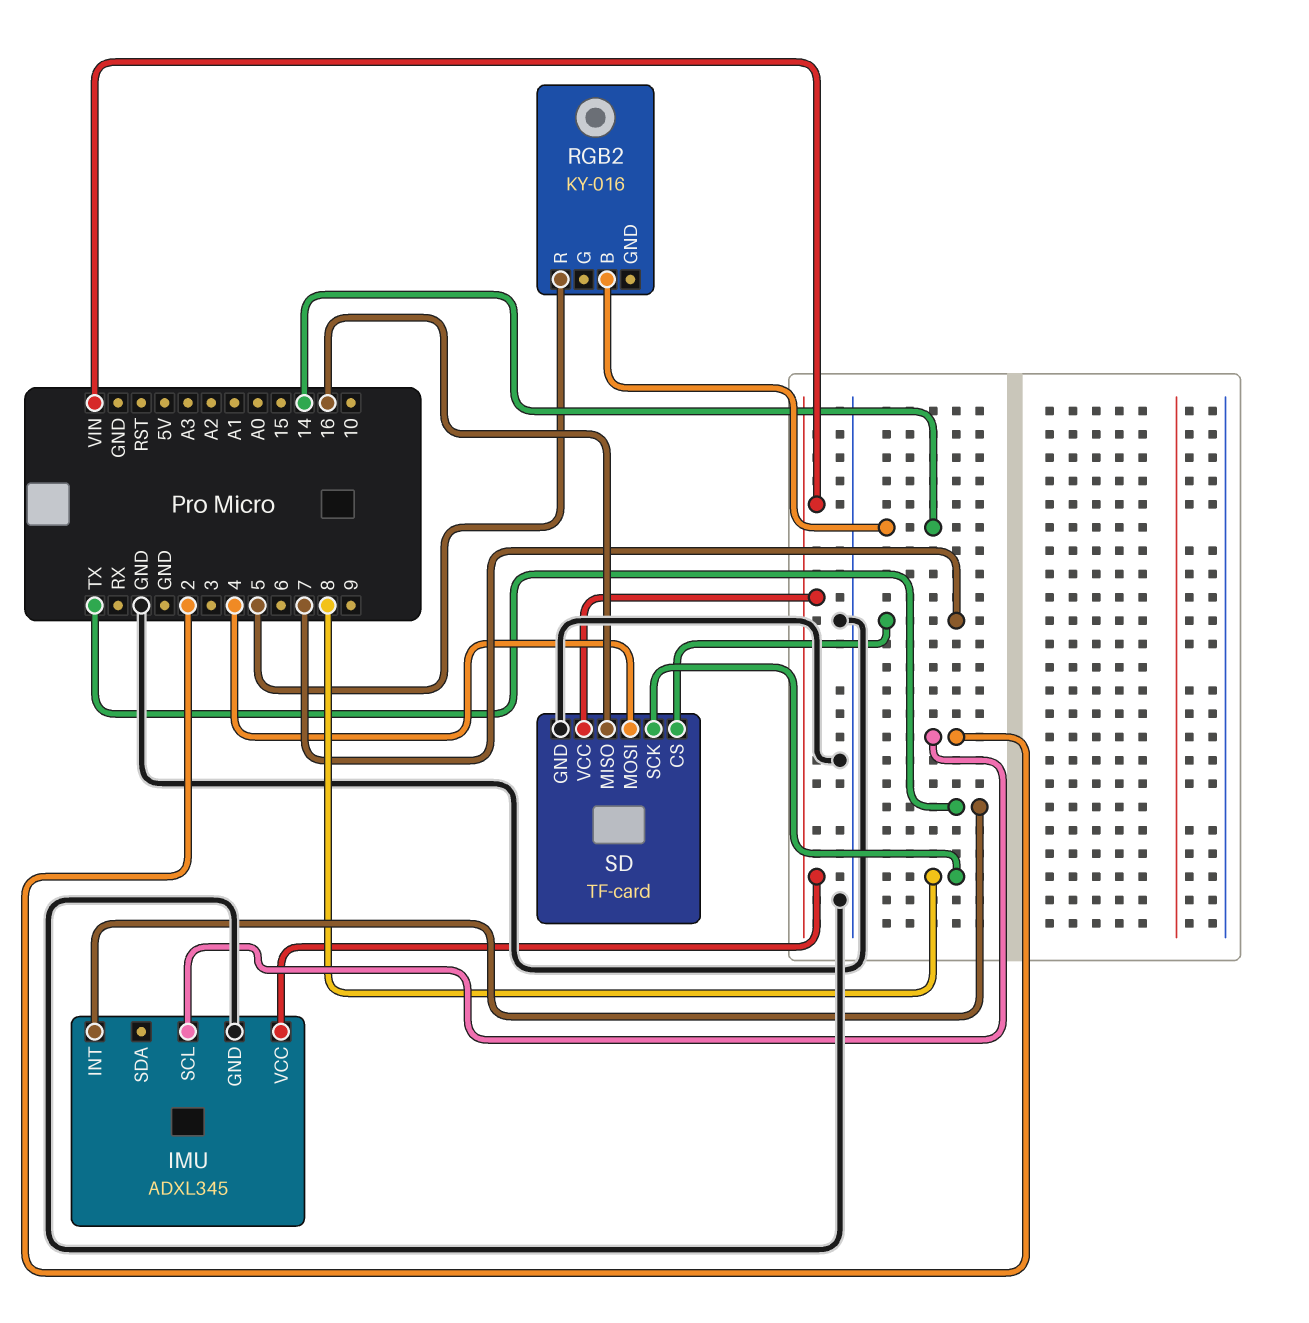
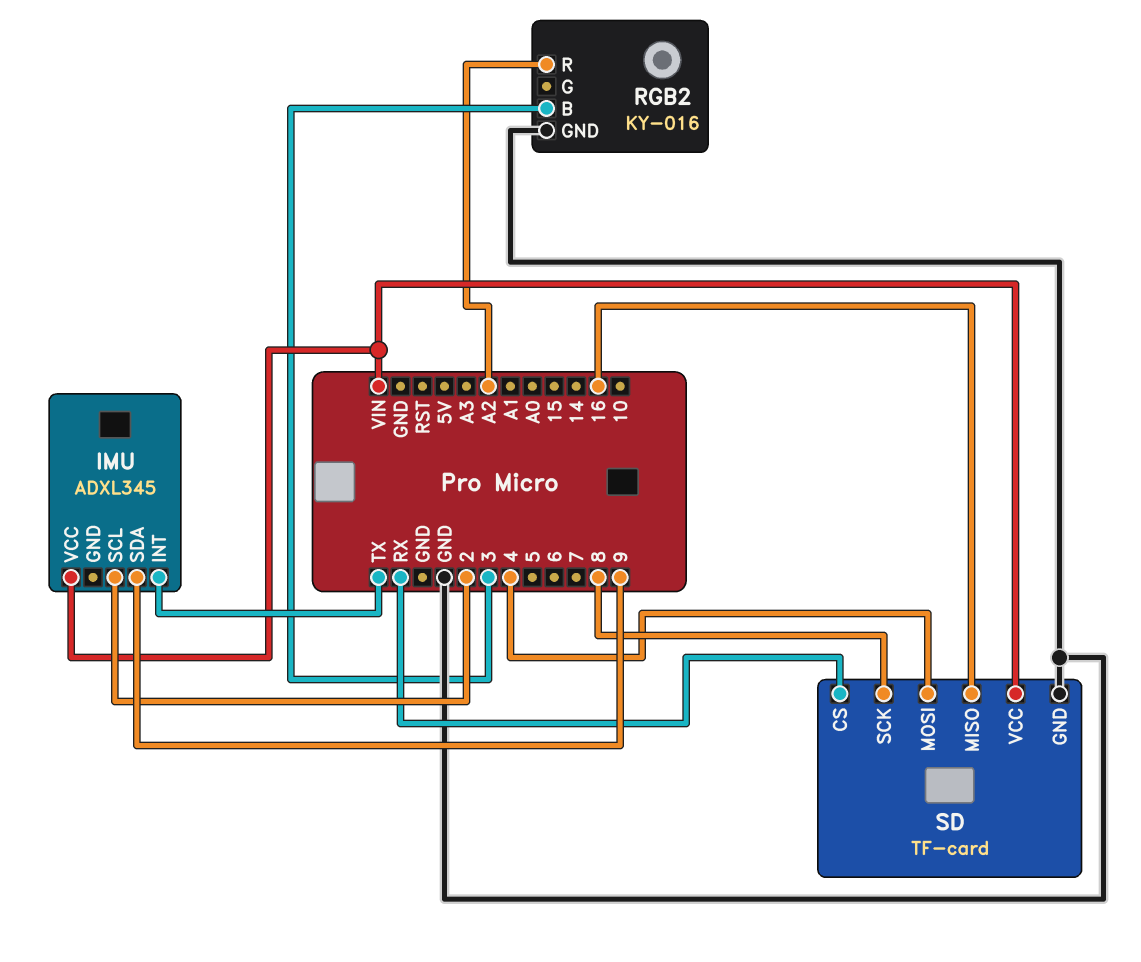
IMU pin GND: GND -> none
IMU pin SDA: none -> 9
RGB2 pin B: 14 -> 3
RGB2 pin GND: none -> GND
RGB2 pin R: 5 -> A2
SD pin CS: 7 -> RX

